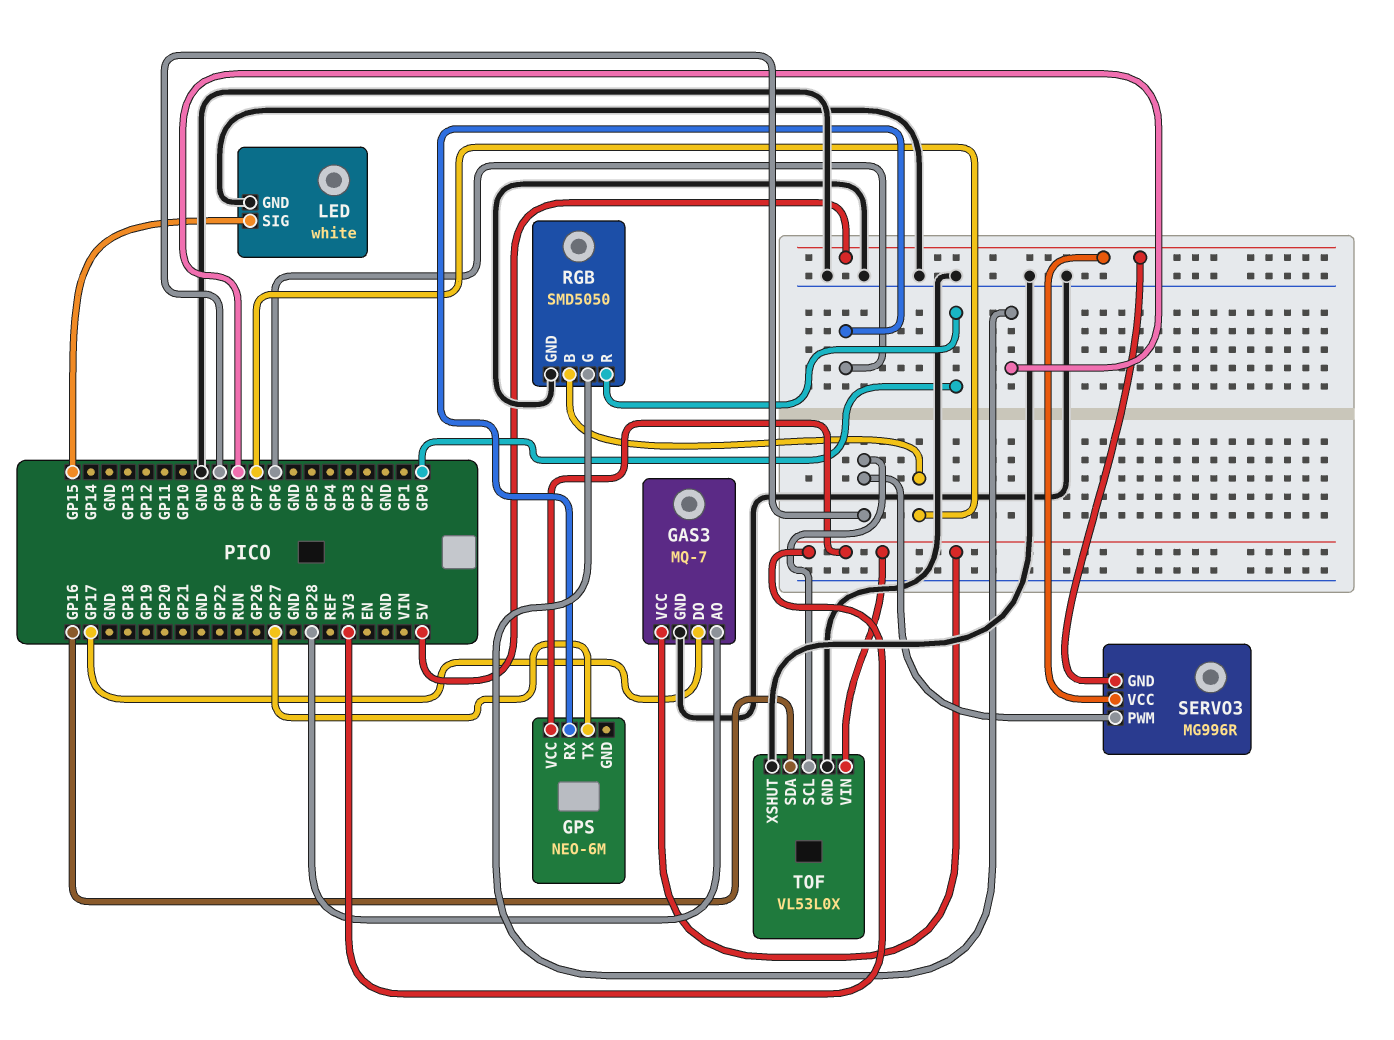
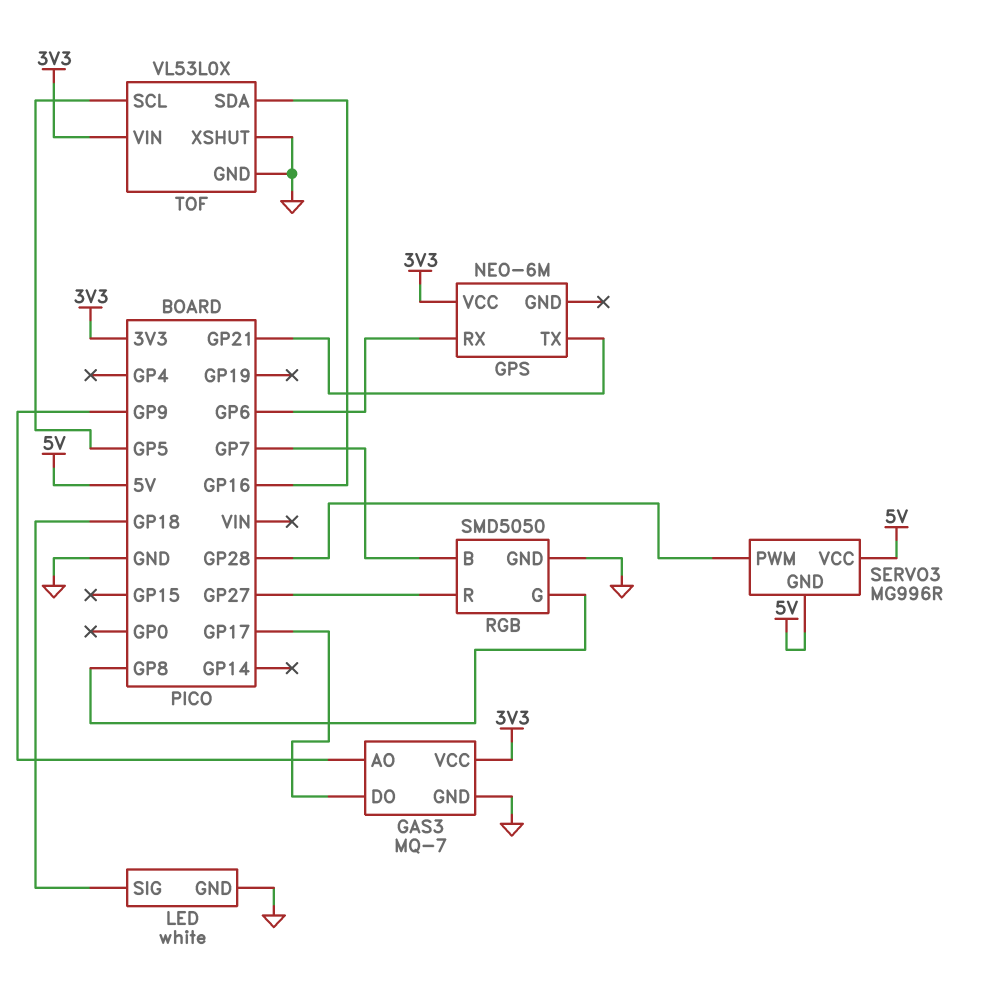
GAS3 pin AO: GP28 -> GP9
GPS pin TX: GP27 -> GP21
LED pin SIG: GP15 -> GP18
RGB pin R: GP0 -> GP27
SERVO3 pin PWM: GP9 -> GP28
TOF pin SCL: GP9 -> GP5

